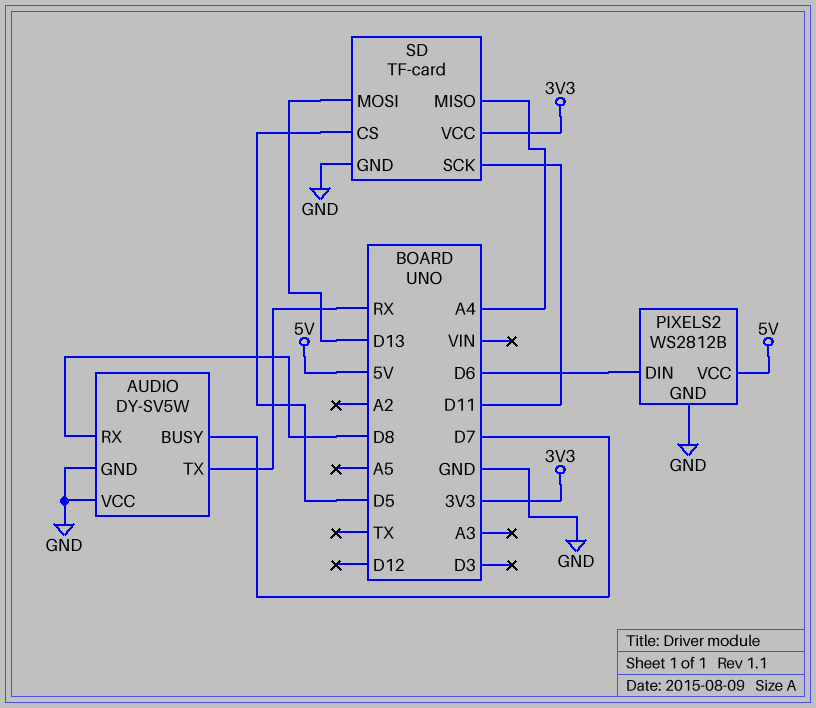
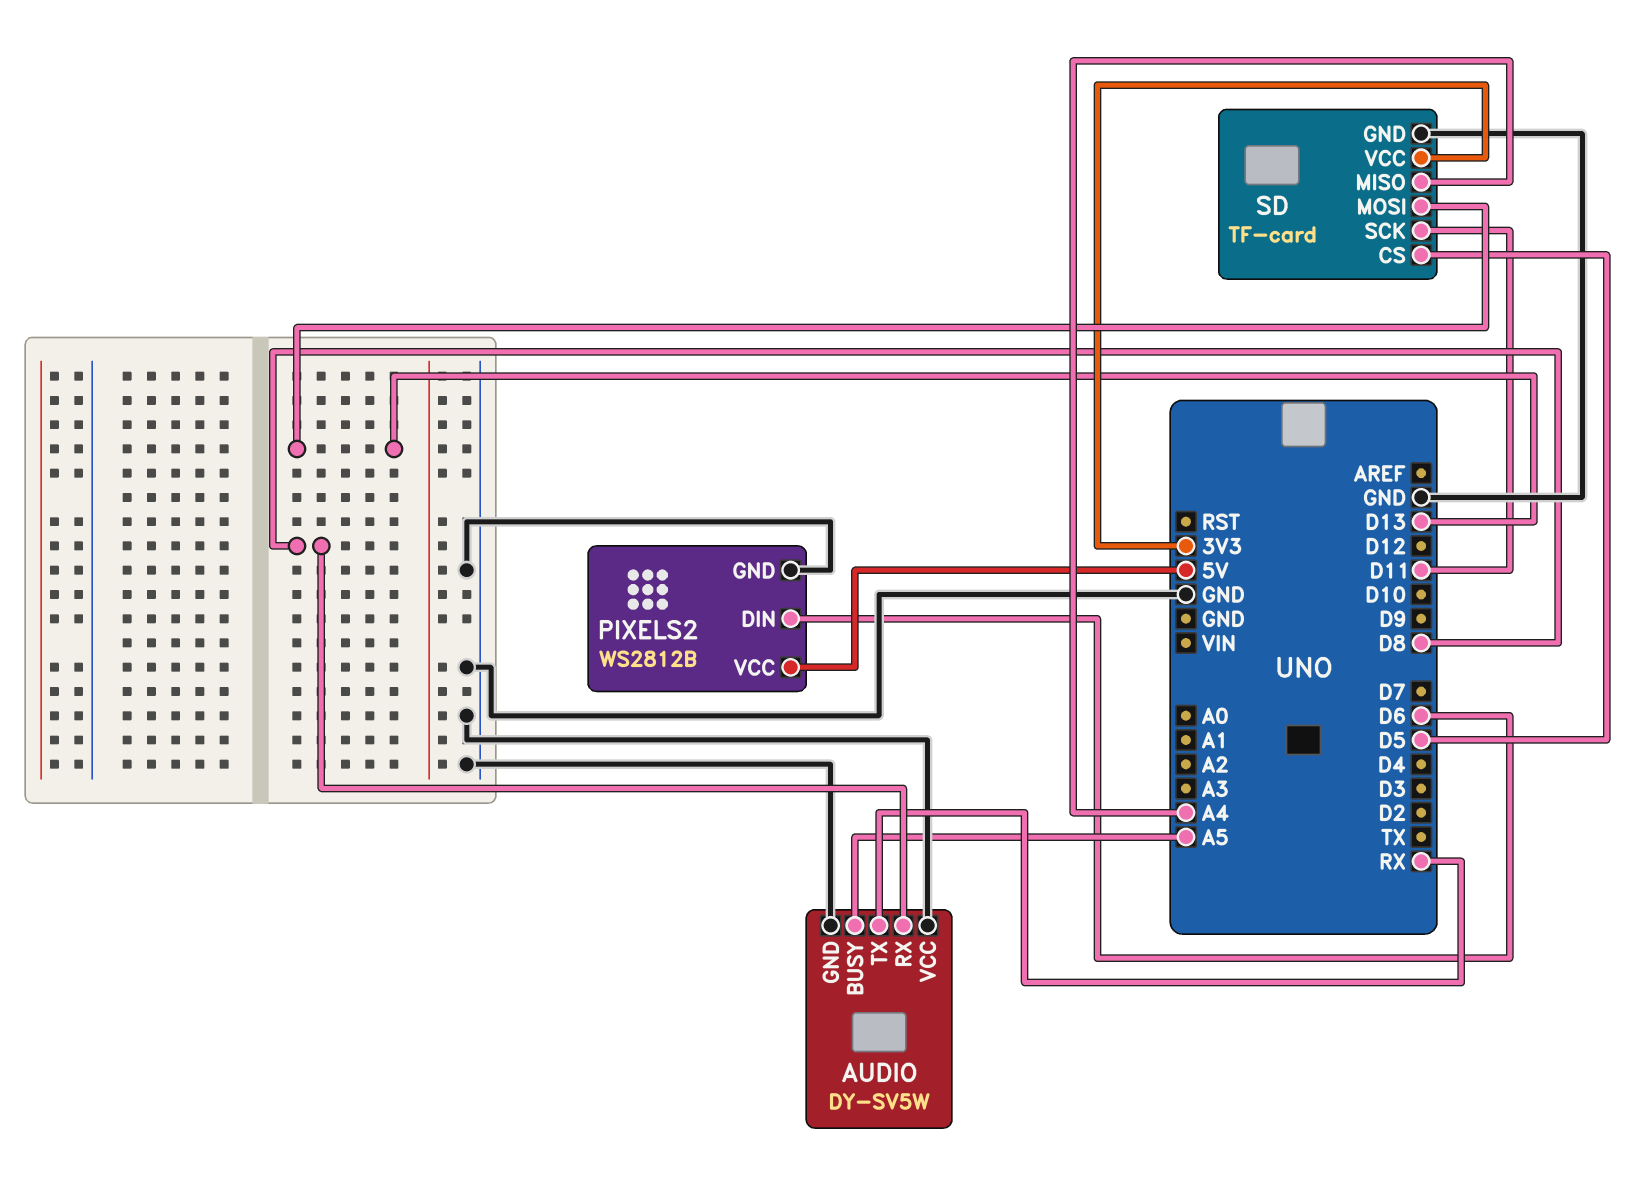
AUDIO pin BUSY: D7 -> A5

